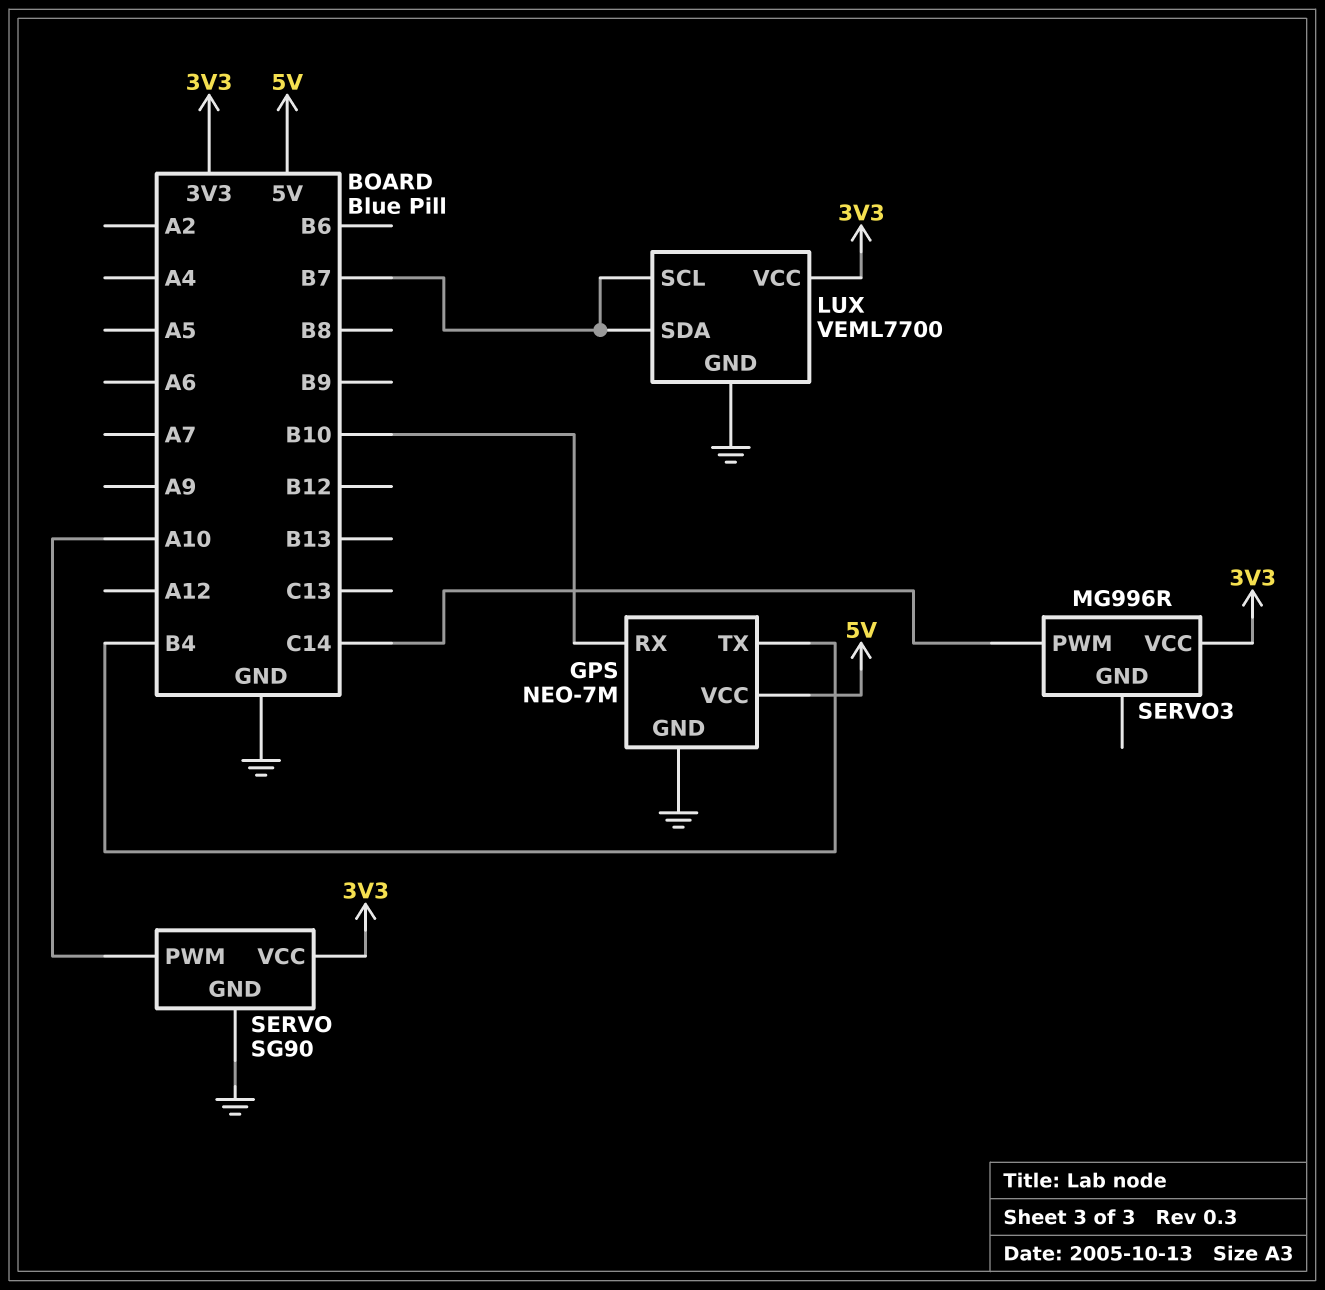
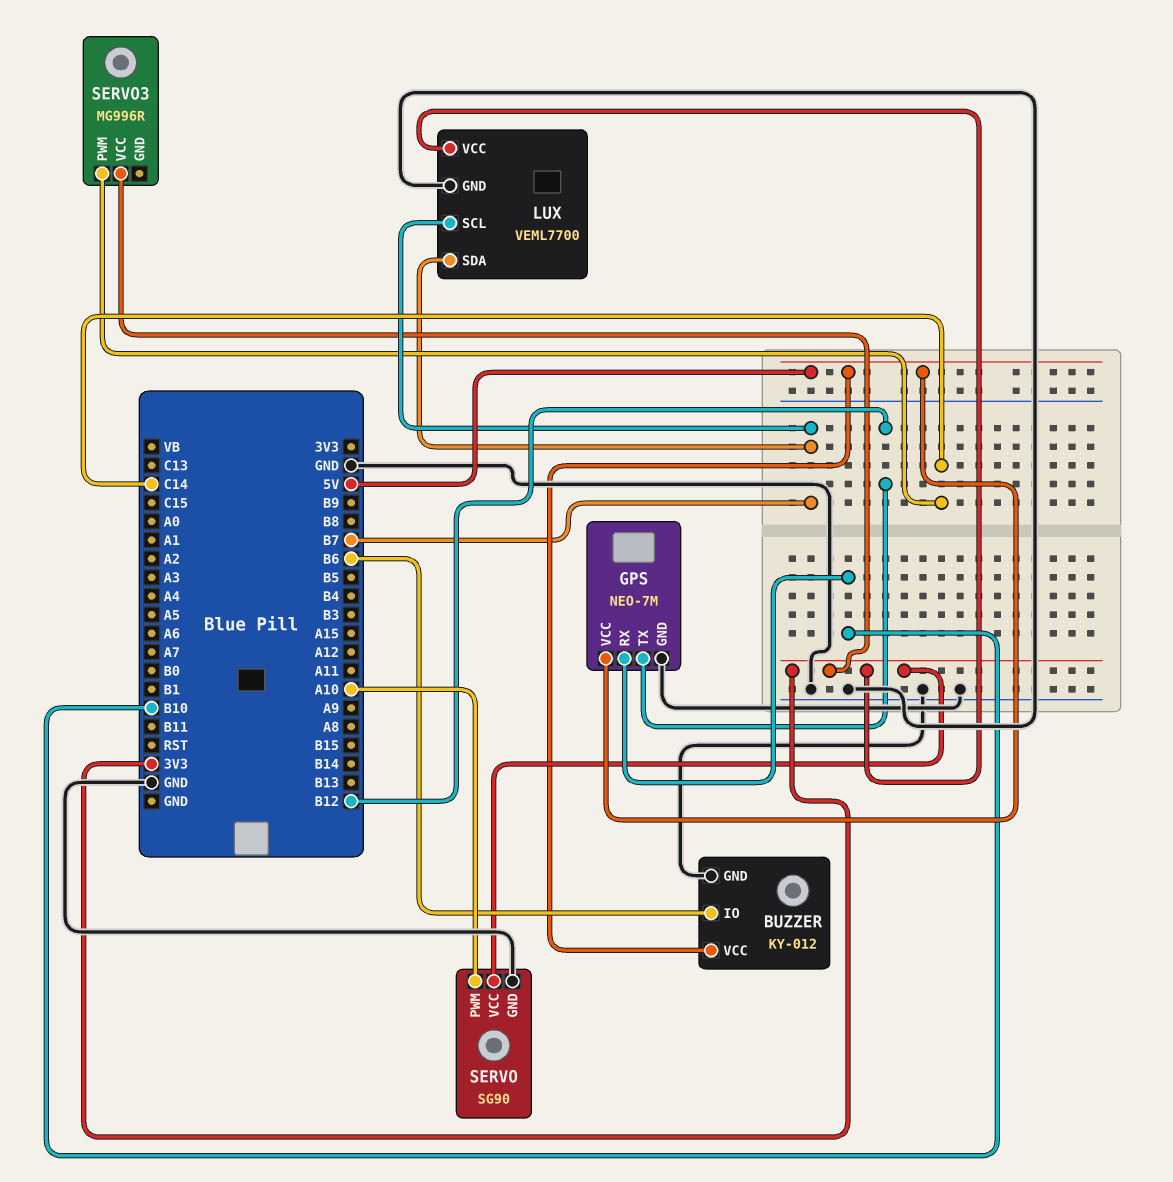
BUZZER: none -> KY-012
BUZZER pin GND: none -> GND
BUZZER pin IO: none -> B6
BUZZER pin VCC: none -> 5V
GPS pin TX: B4 -> B12

